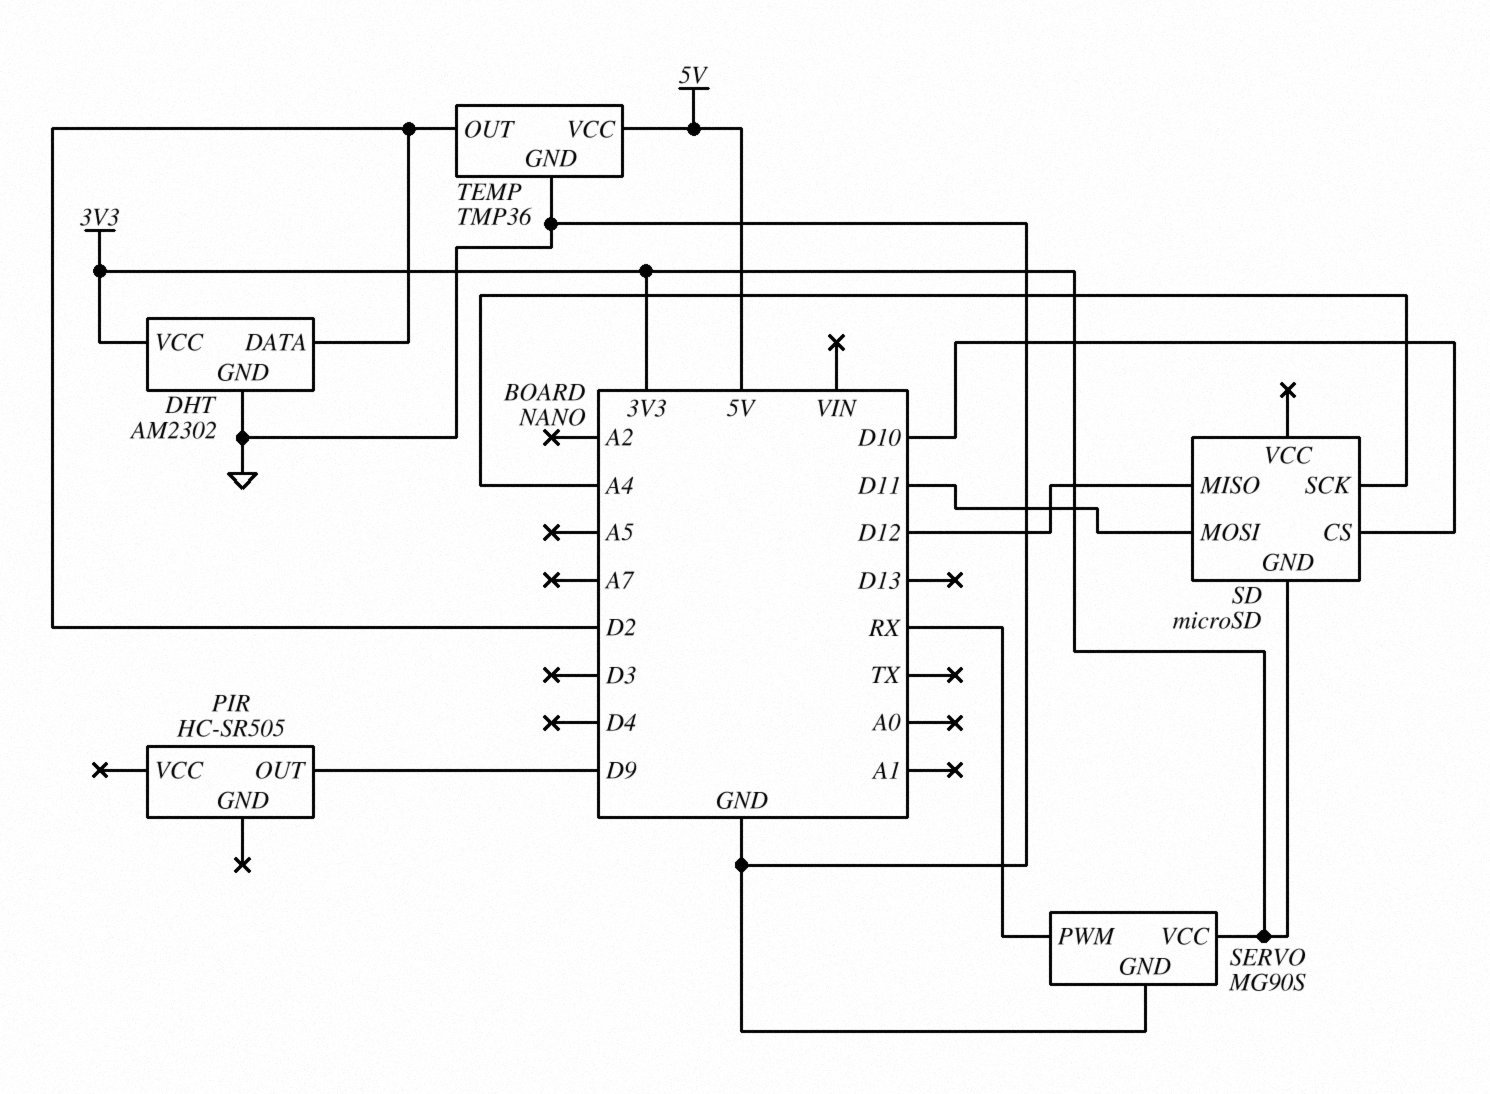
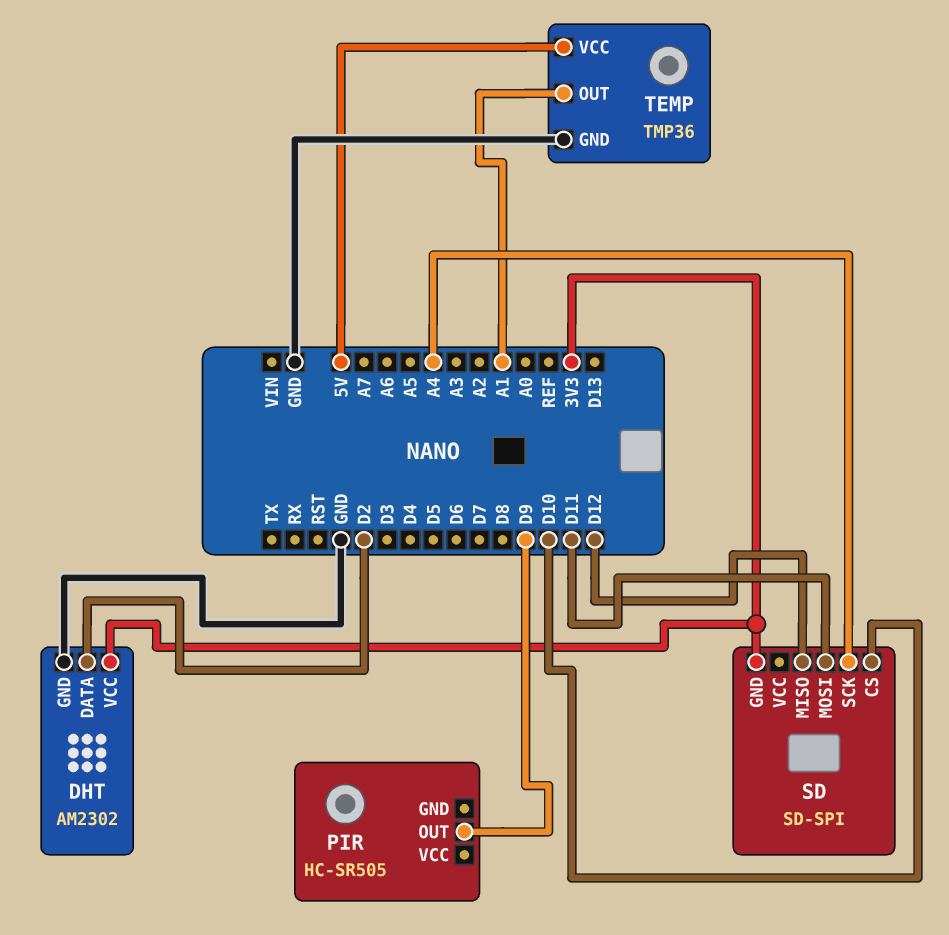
SD: microSD -> SD-SPI
SERVO: MG90S -> none
SERVO pin GND: GND -> none
SERVO pin PWM: RX -> none
SERVO pin VCC: 3V3 -> none
TEMP pin OUT: D2 -> A1

